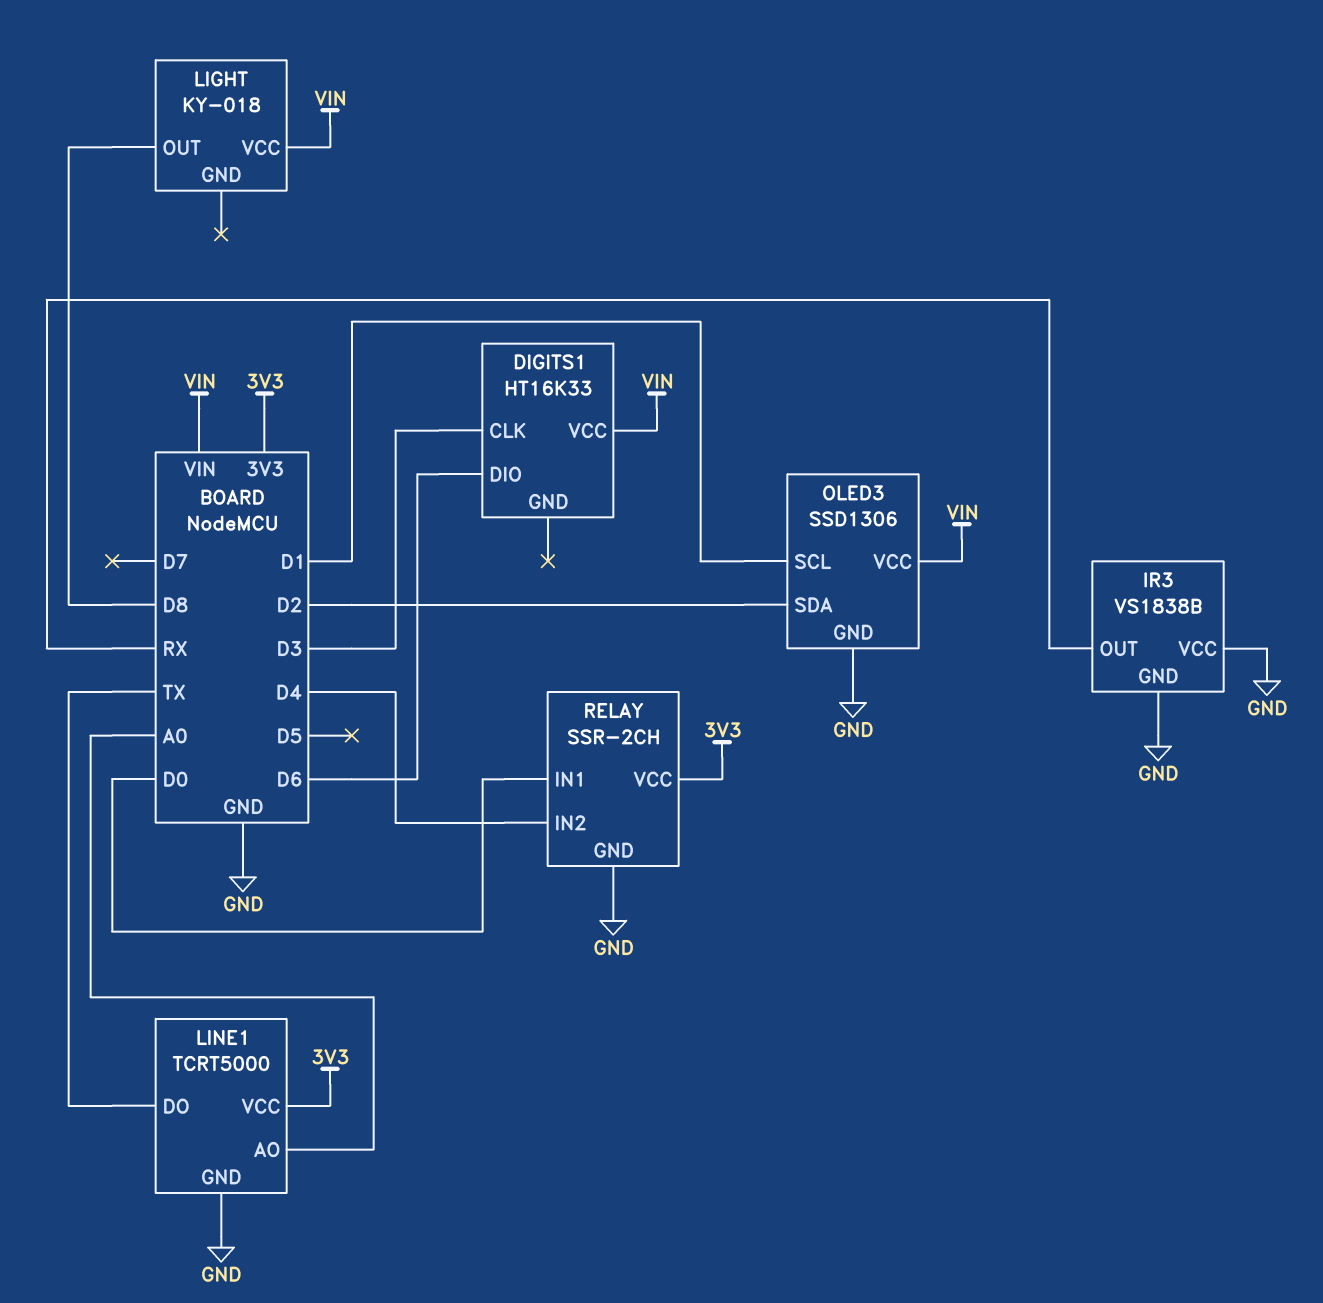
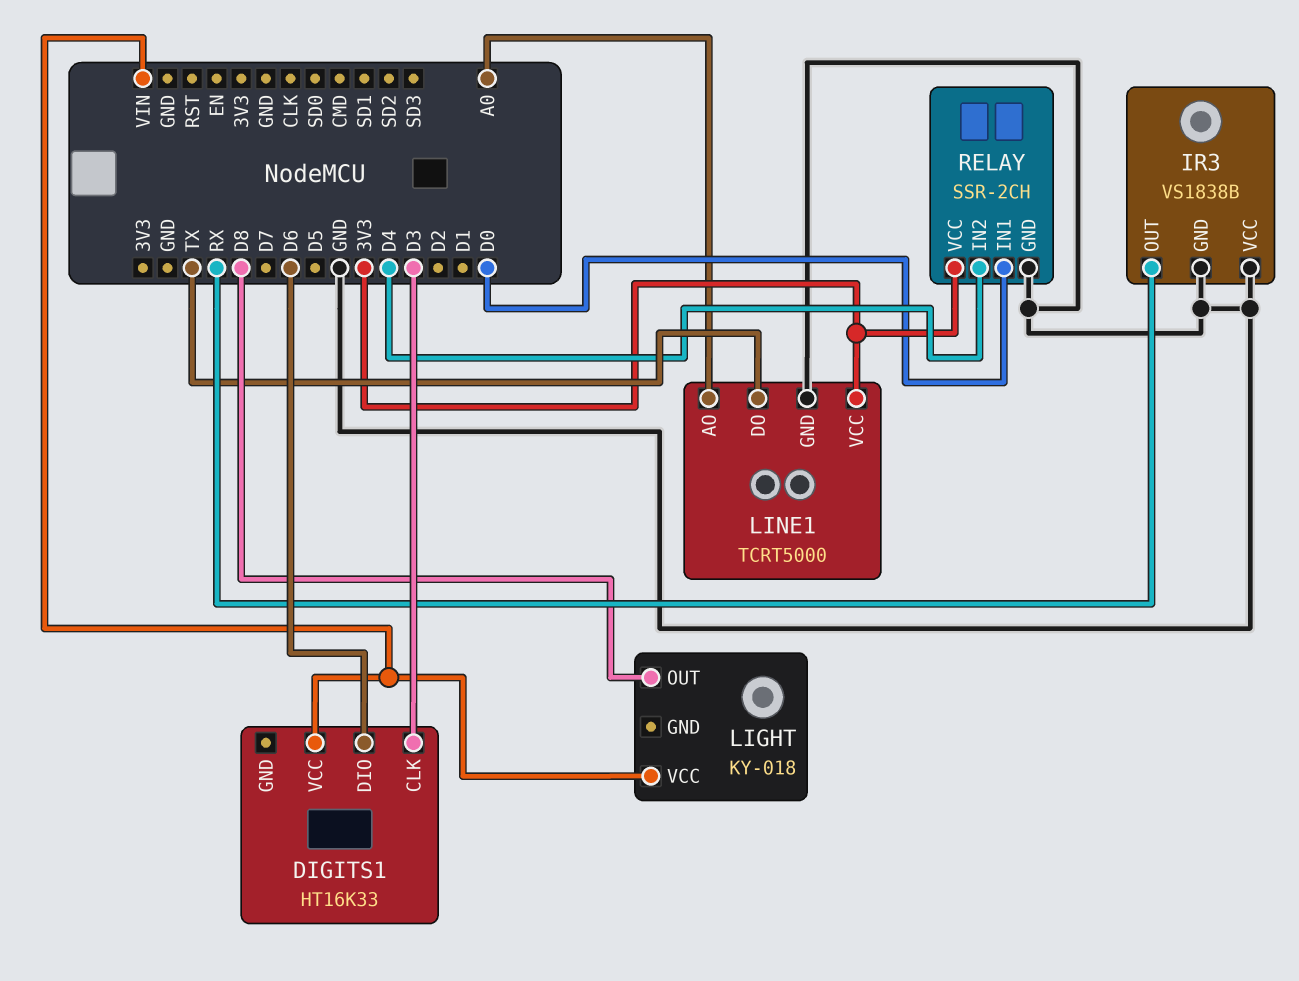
OLED3: SSD1306 -> none
OLED3 pin GND: GND -> none
OLED3 pin SCL: D1 -> none
OLED3 pin SDA: D2 -> none
OLED3 pin VCC: VIN -> none

